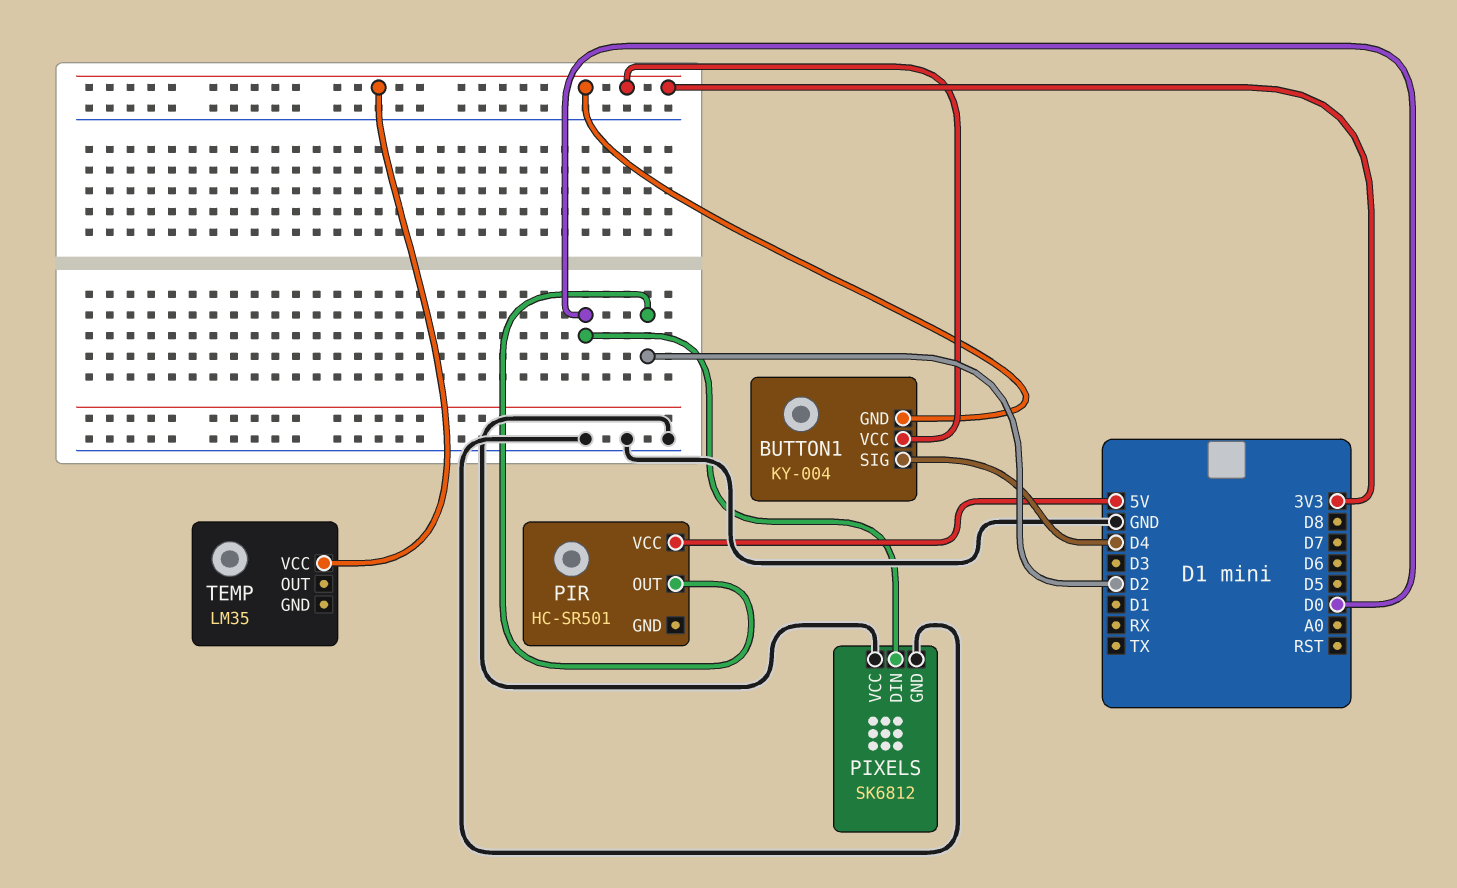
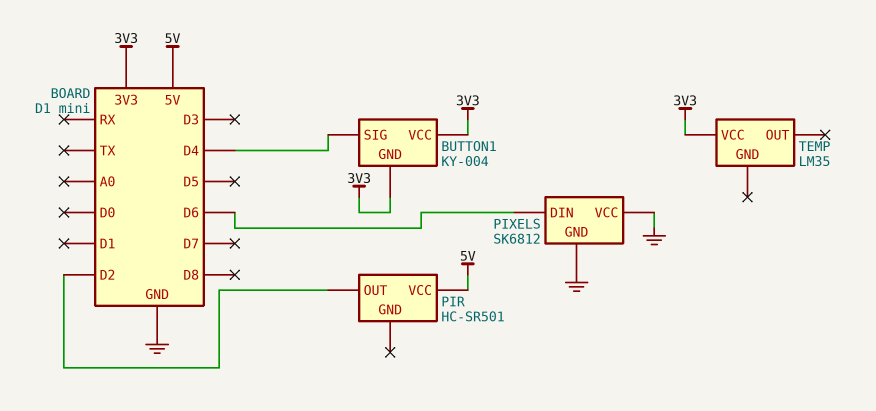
PIXELS pin DIN: D0 -> D6

